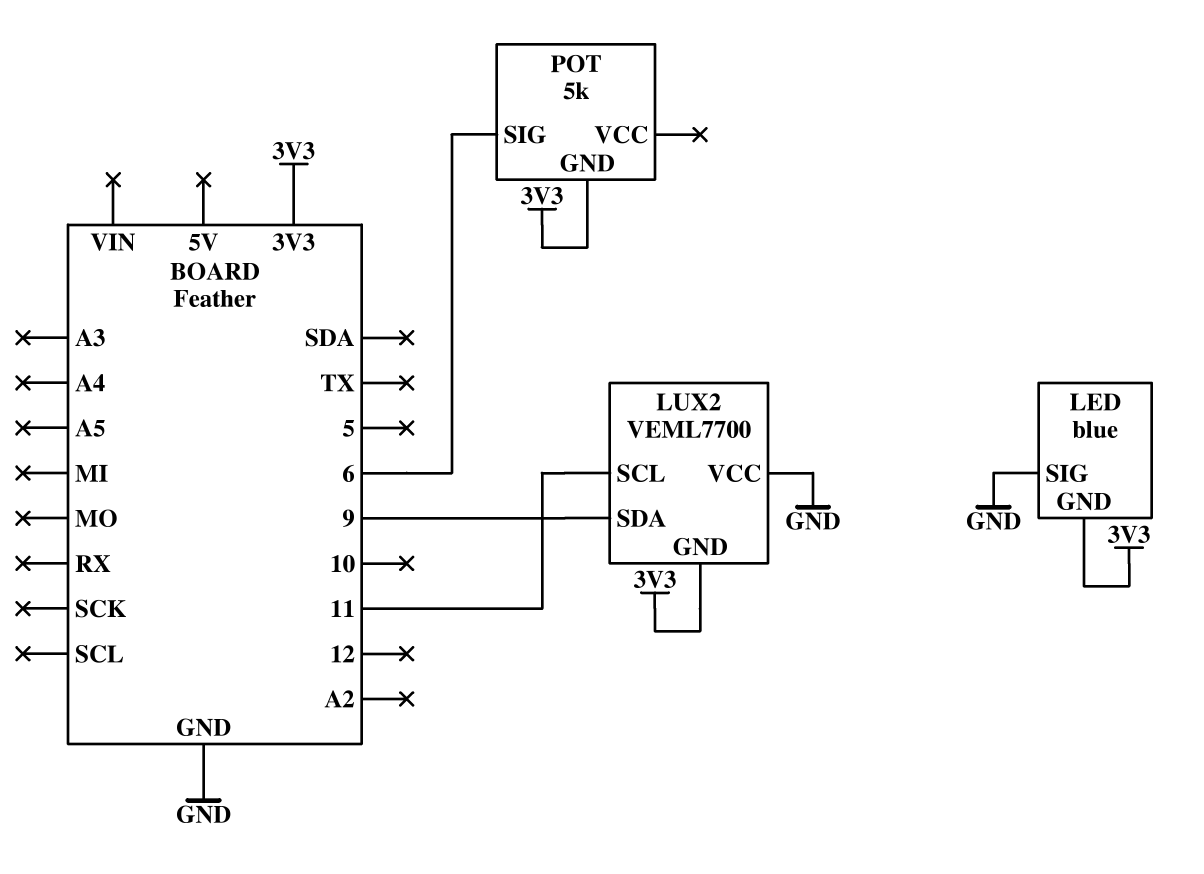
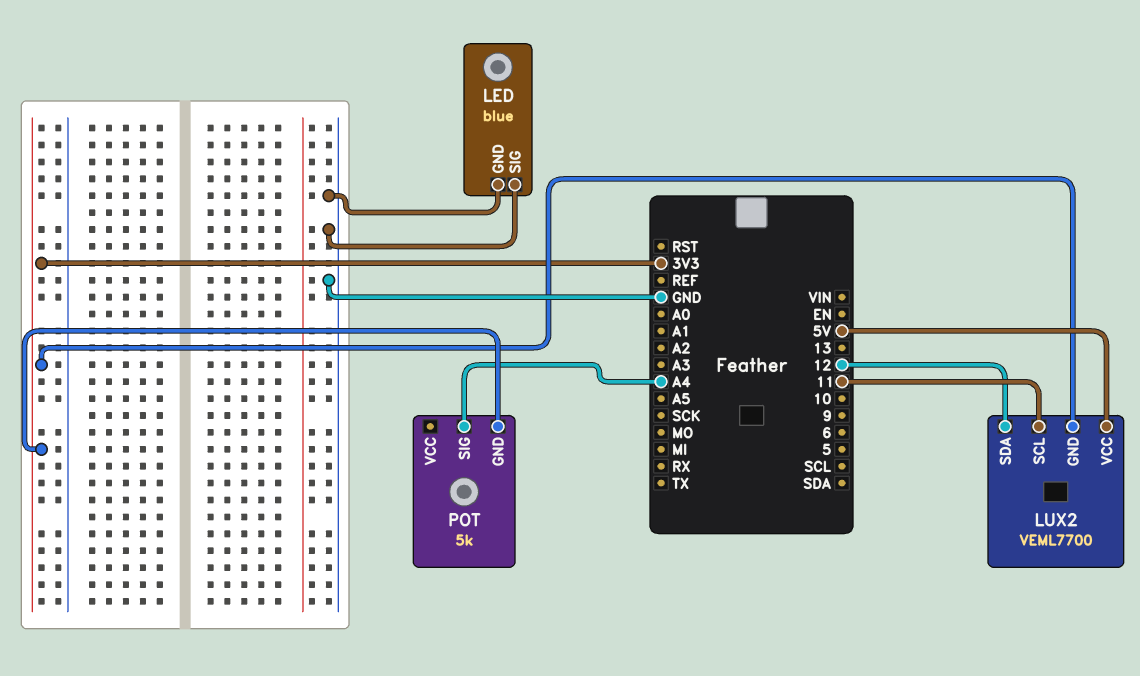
LED pin GND: 3V3 -> GND
LUX2 pin SDA: 9 -> 12
LUX2 pin VCC: GND -> 5V
POT pin SIG: 6 -> A4

